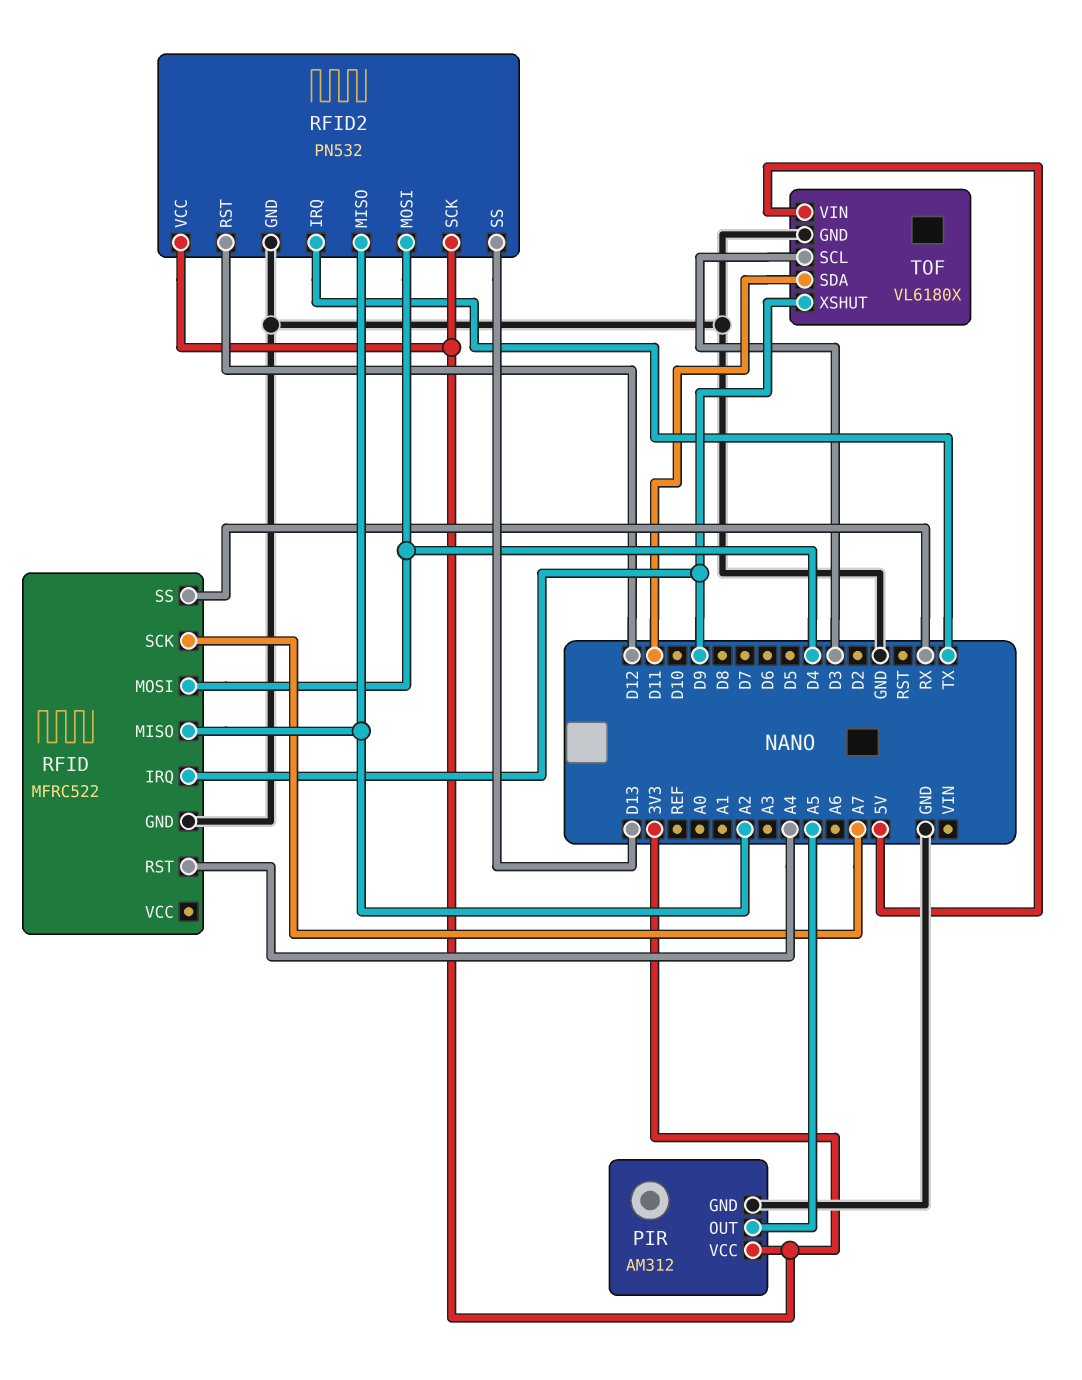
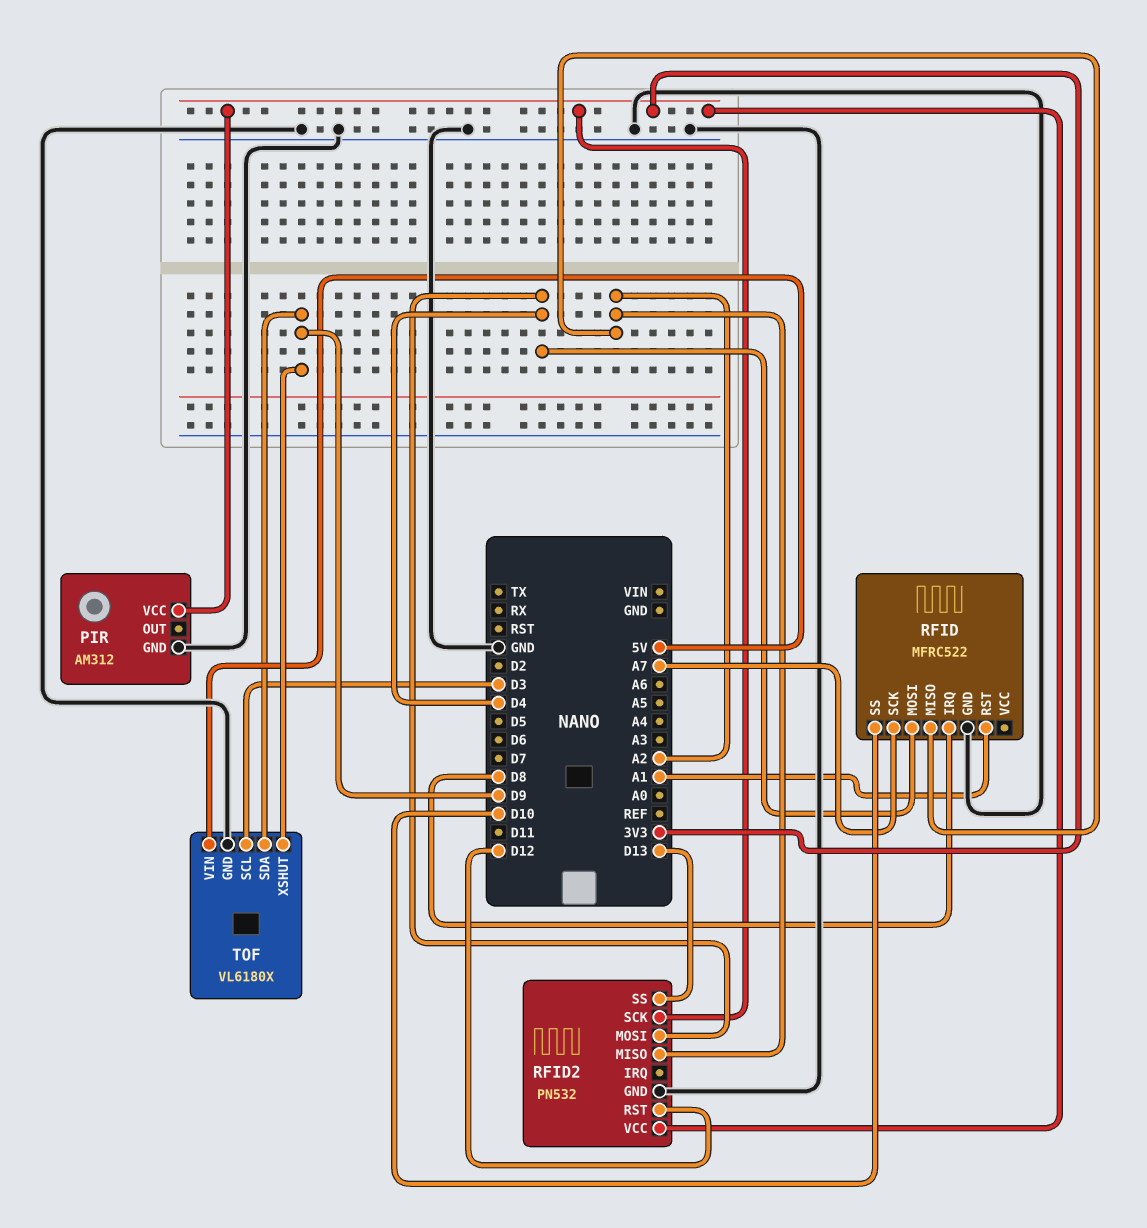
PIR pin OUT: A5 -> none
RFID pin IRQ: D9 -> D8
RFID pin RST: A4 -> A1
RFID pin SS: RX -> D10
RFID2 pin IRQ: TX -> none
TOF pin SDA: D11 -> D9

